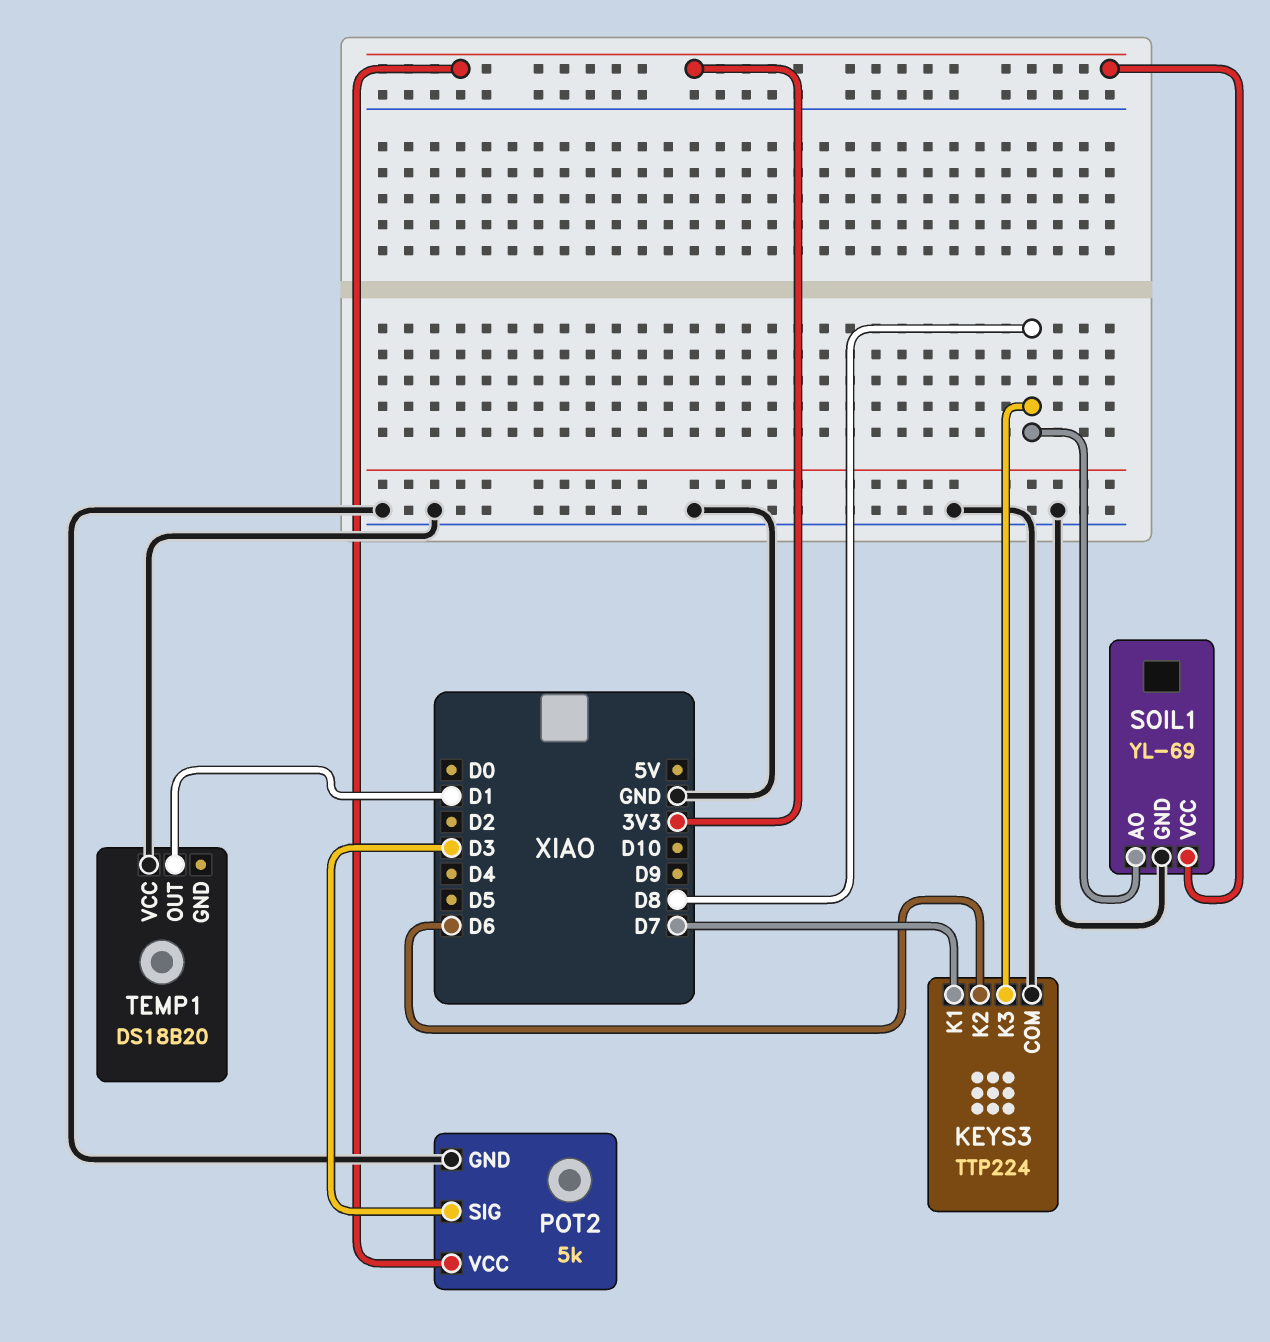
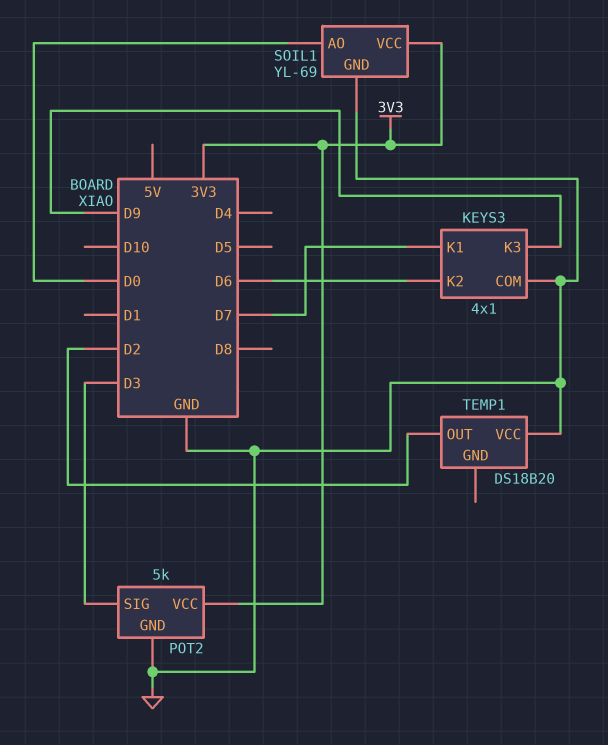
KEYS3: TTP224 -> 4x1
KEYS3 pin K3: D8 -> D9
SOIL1 pin AO: D8 -> D0
TEMP1 pin OUT: D1 -> D2

